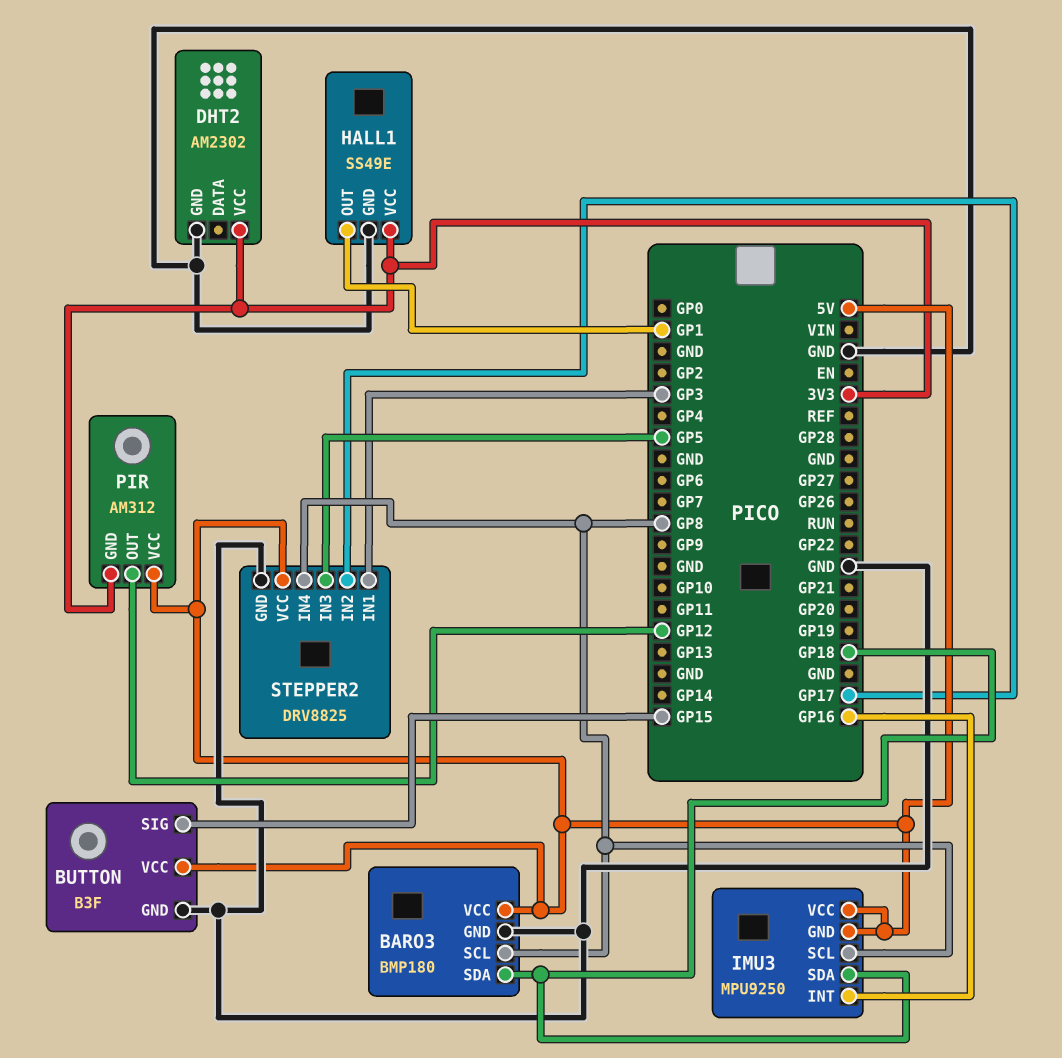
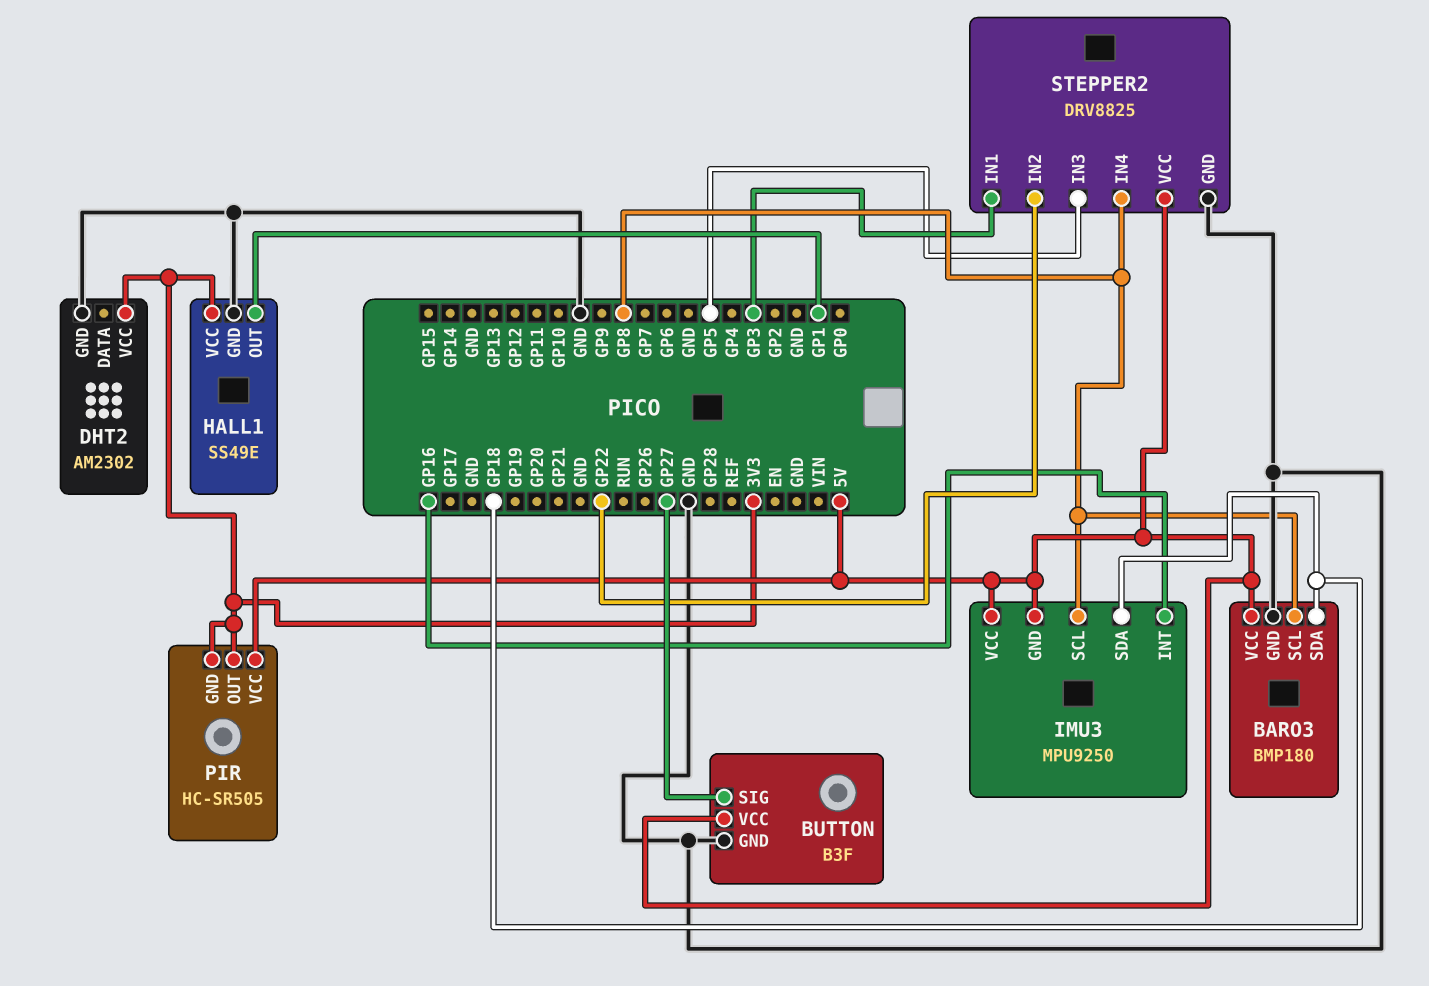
BUTTON pin SIG: GP15 -> GP27
PIR: AM312 -> HC-SR505
PIR pin OUT: GP12 -> 3V3
STEPPER2 pin IN2: GP17 -> GP22

